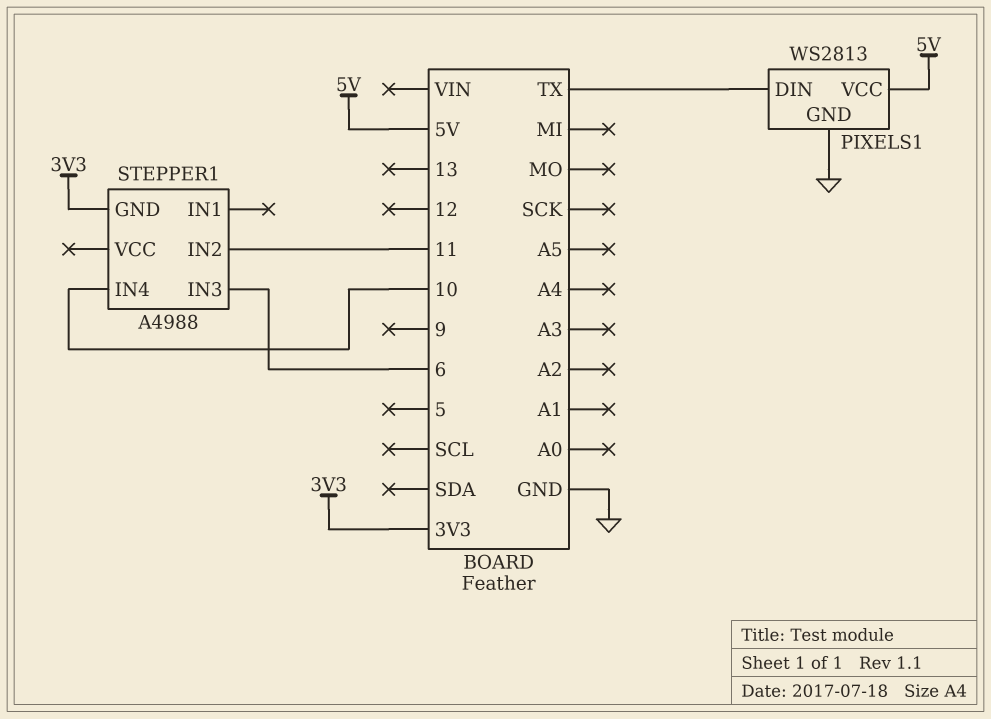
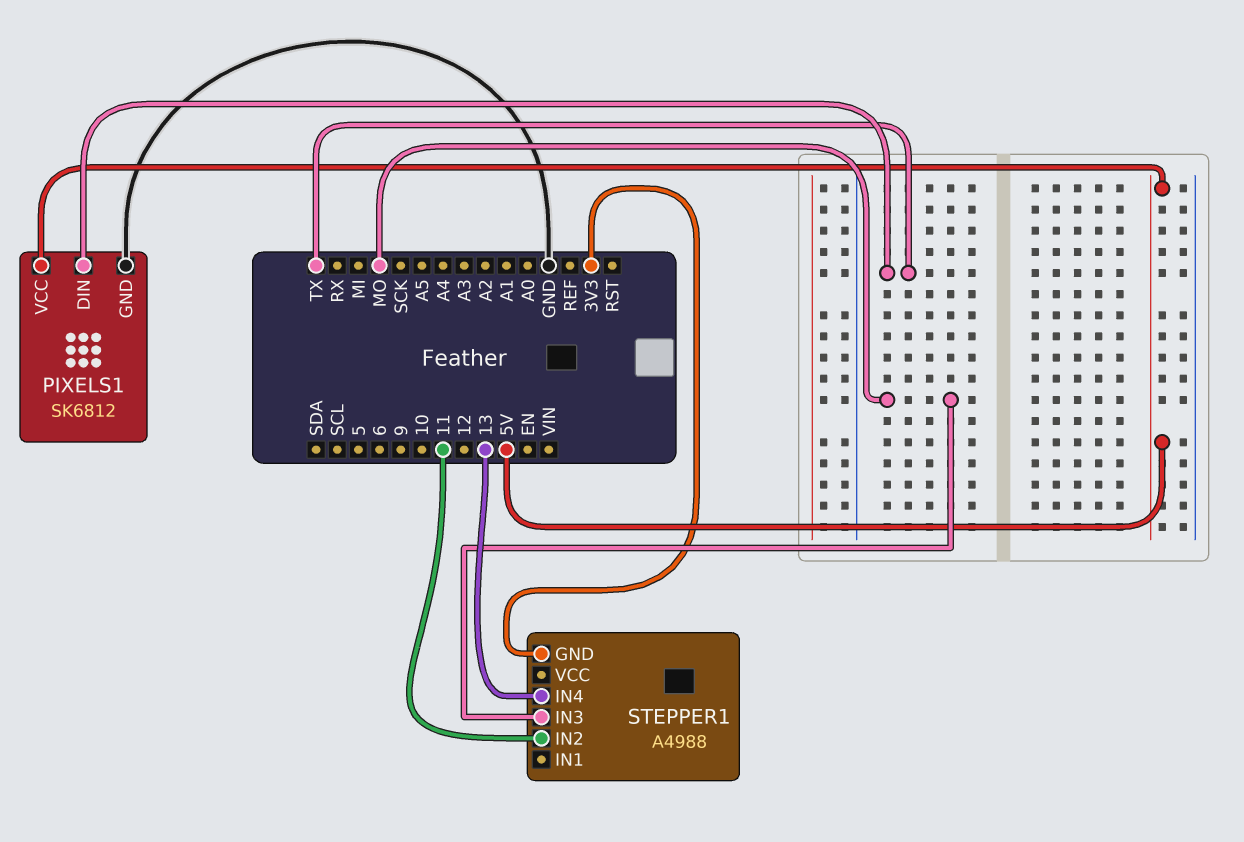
PIXELS1: WS2813 -> SK6812
STEPPER1 pin IN3: 6 -> MO
STEPPER1 pin IN4: 10 -> 13

